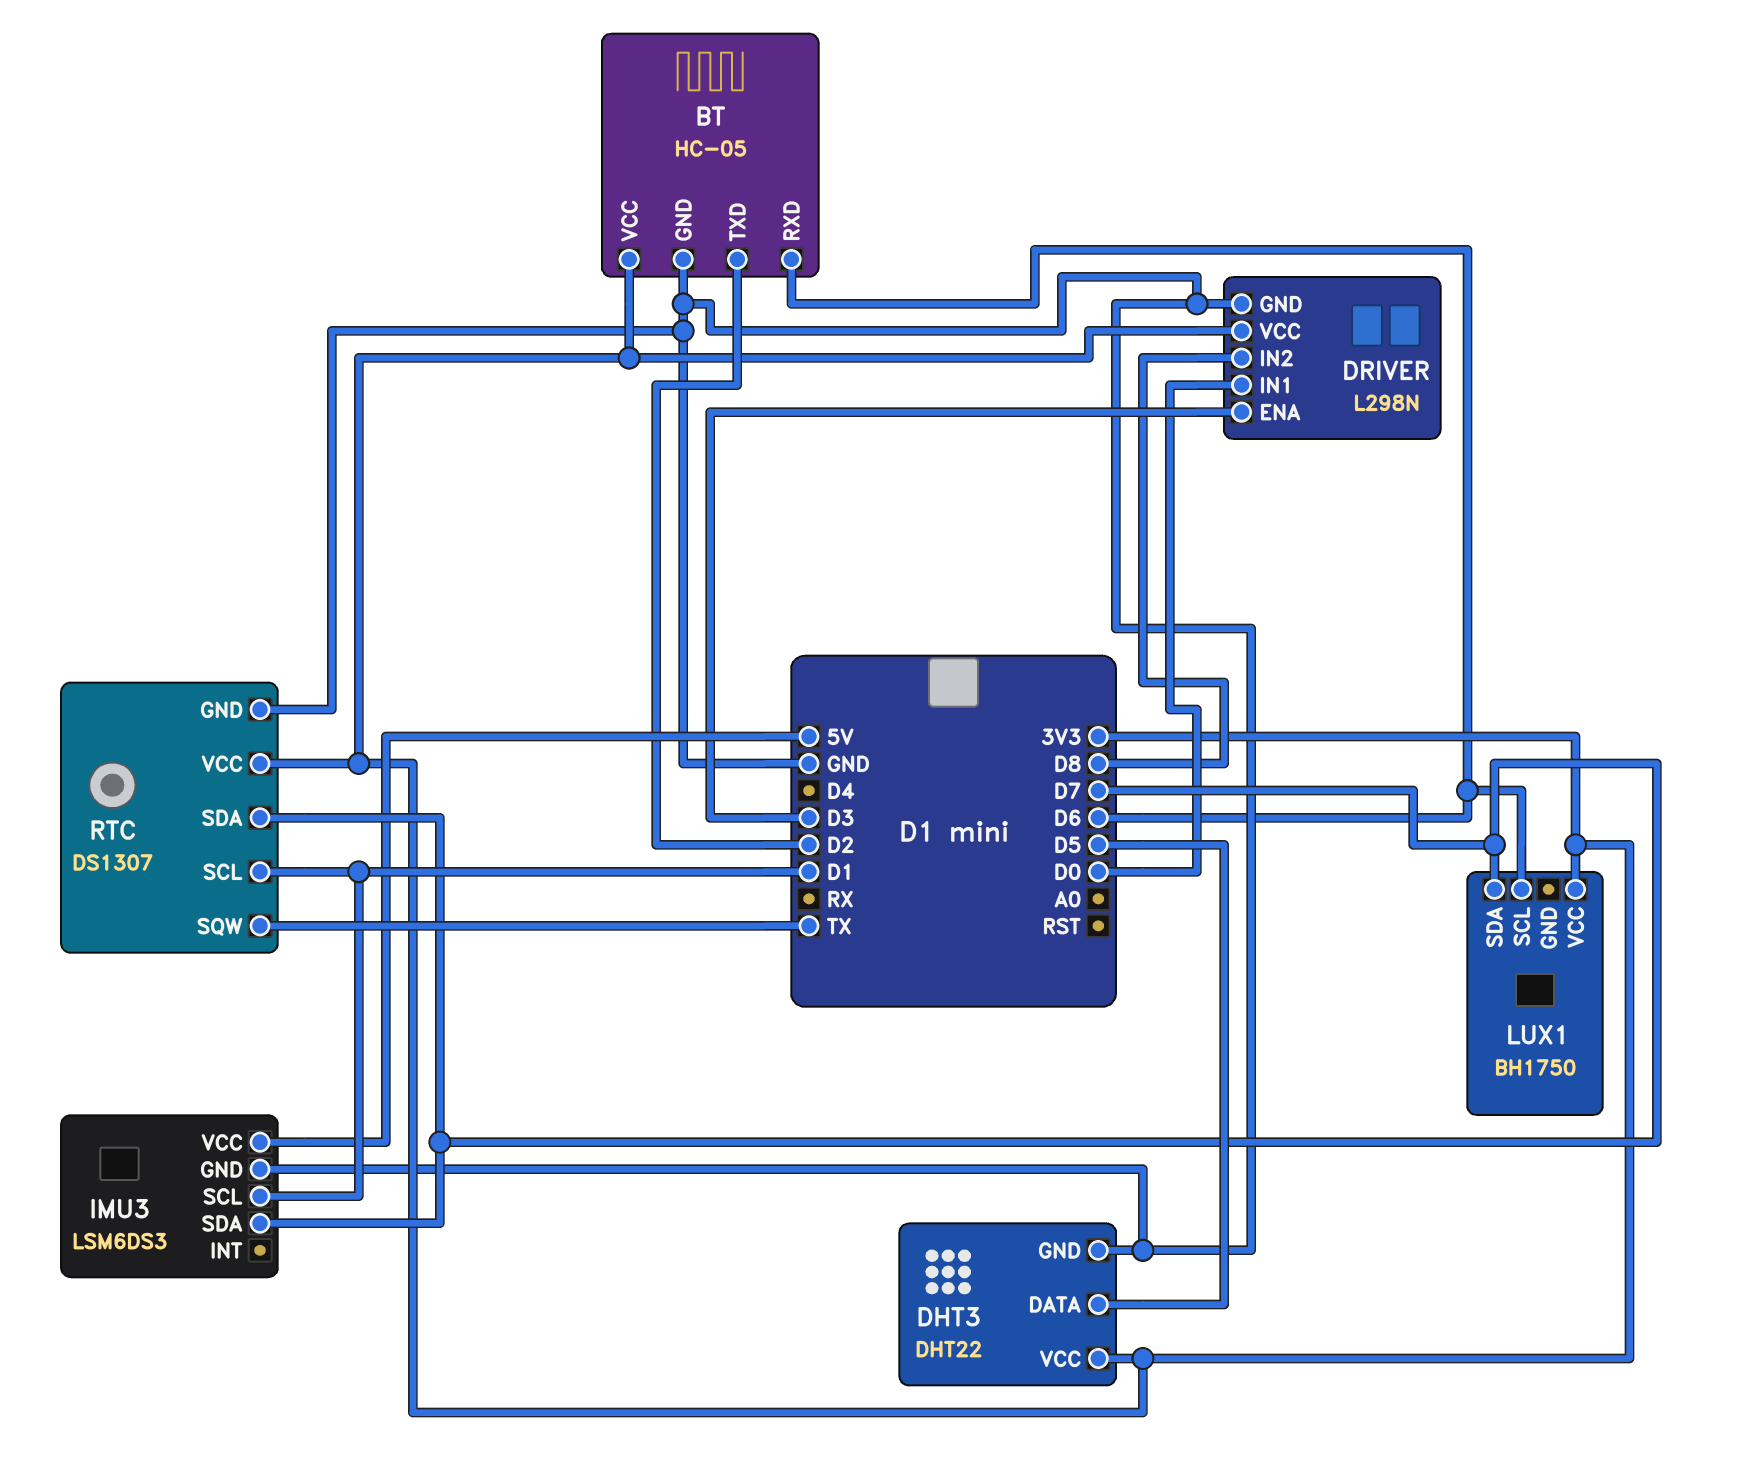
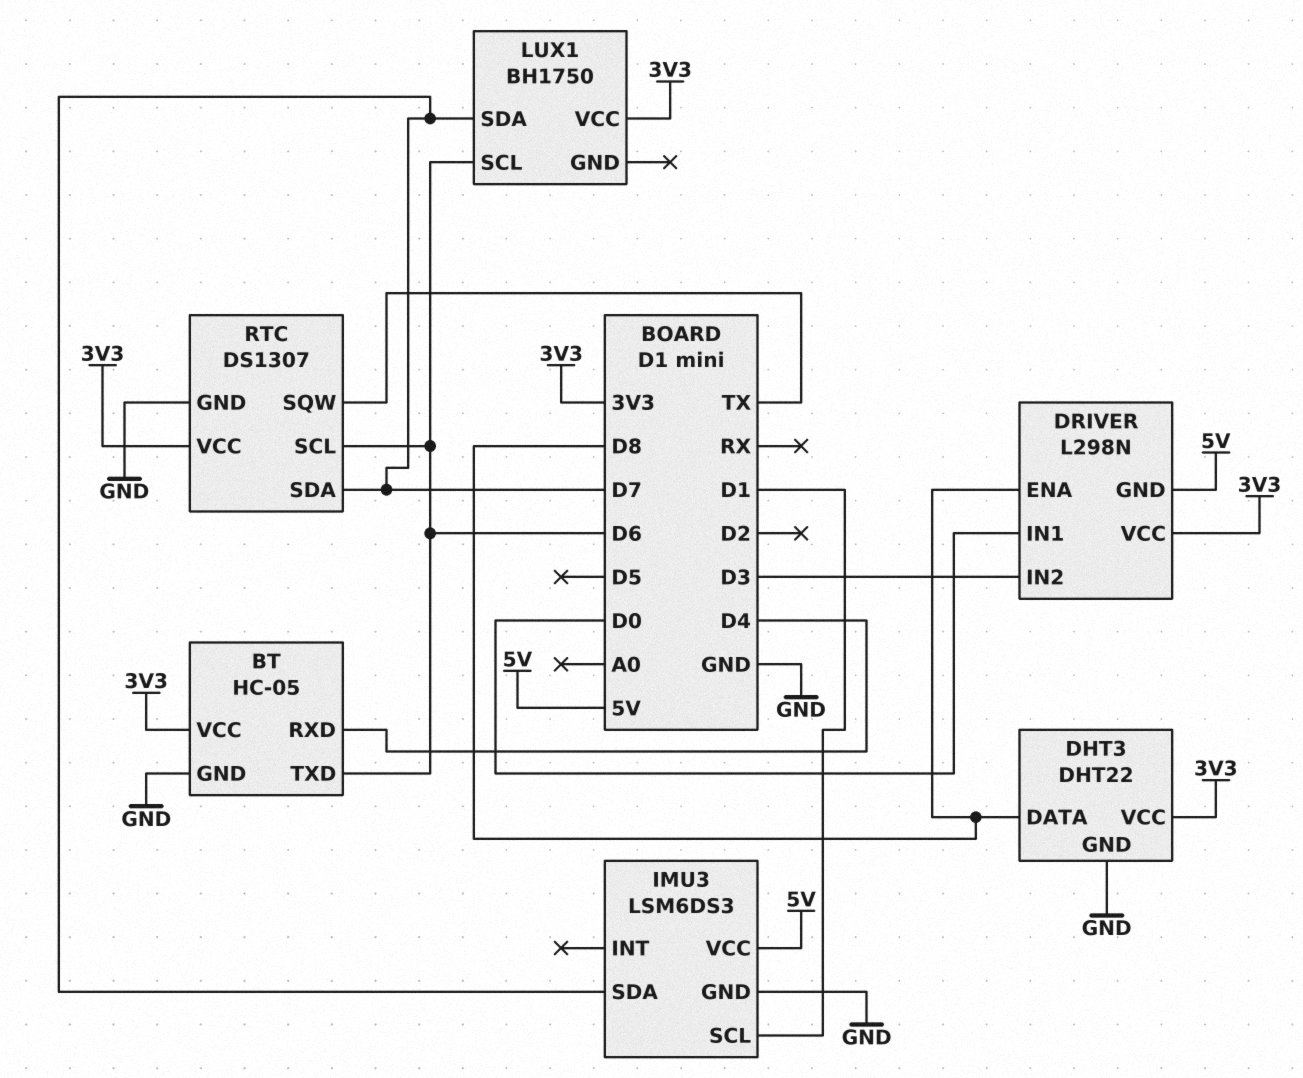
BT pin RXD: D6 -> D4
BT pin TXD: D2 -> D6
DHT3 pin DATA: D5 -> D8
DRIVER pin ENA: D3 -> D8
DRIVER pin GND: GND -> 5V
DRIVER pin IN2: D8 -> D3
RTC pin SCL: D1 -> D6

